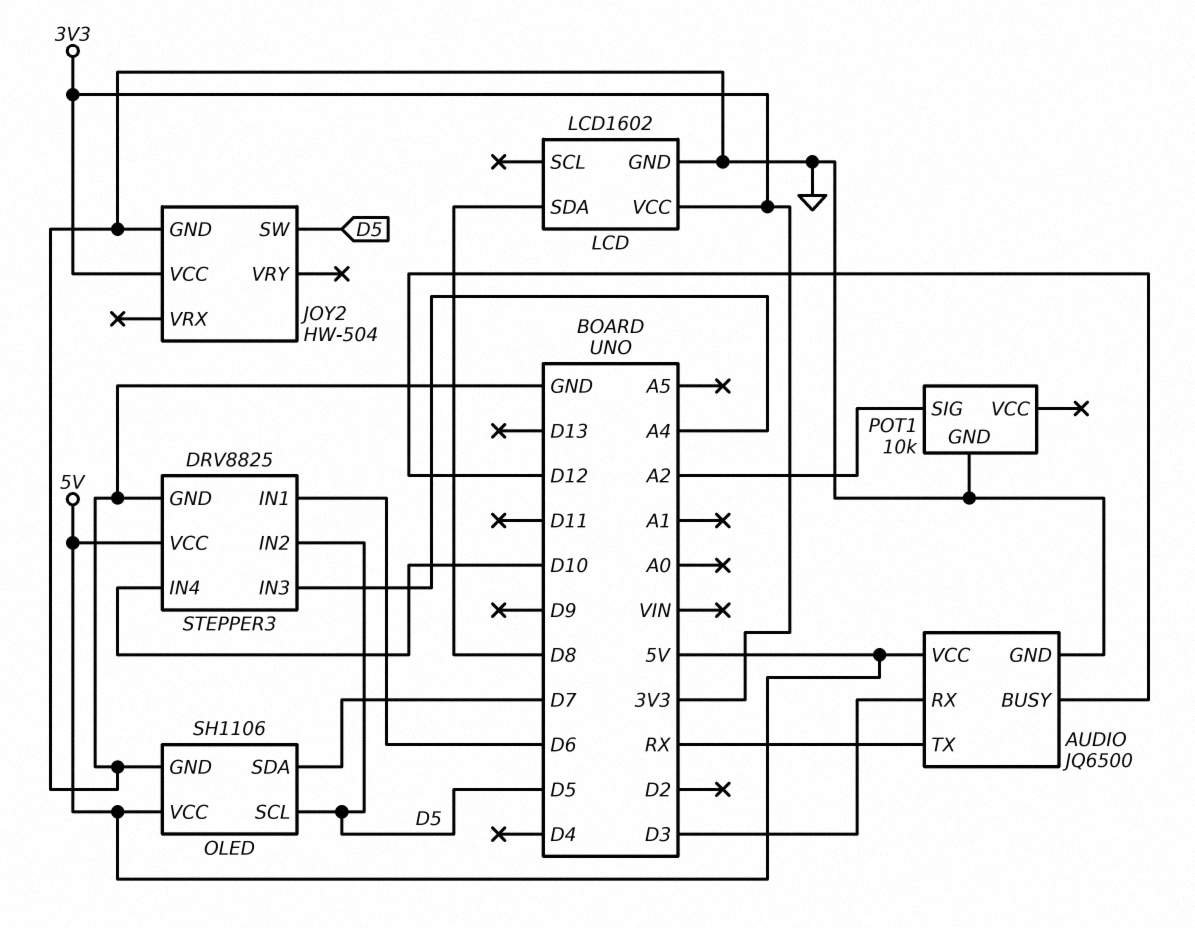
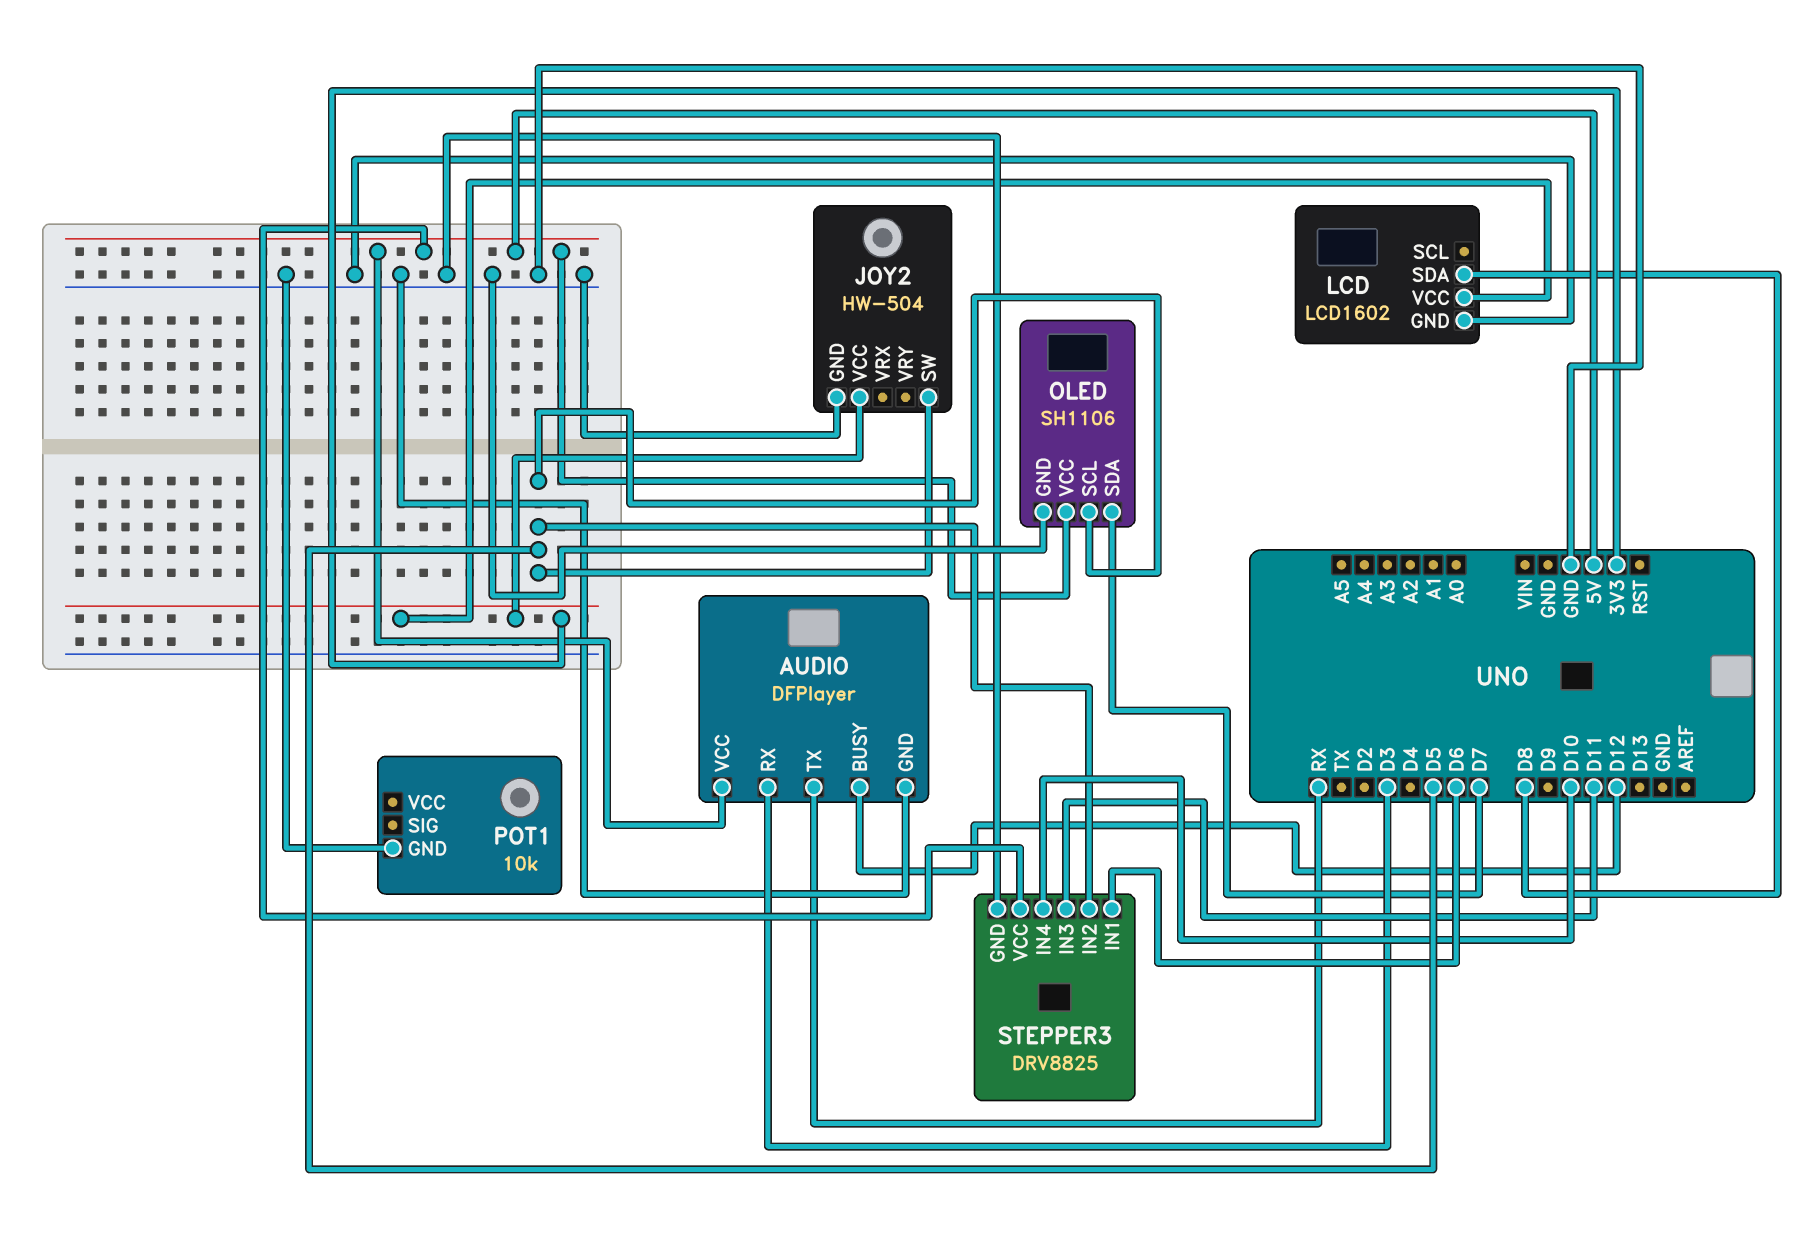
AUDIO: JQ6500 -> DFPlayer
POT1 pin SIG: A2 -> none
STEPPER3 pin IN3: A4 -> D11

